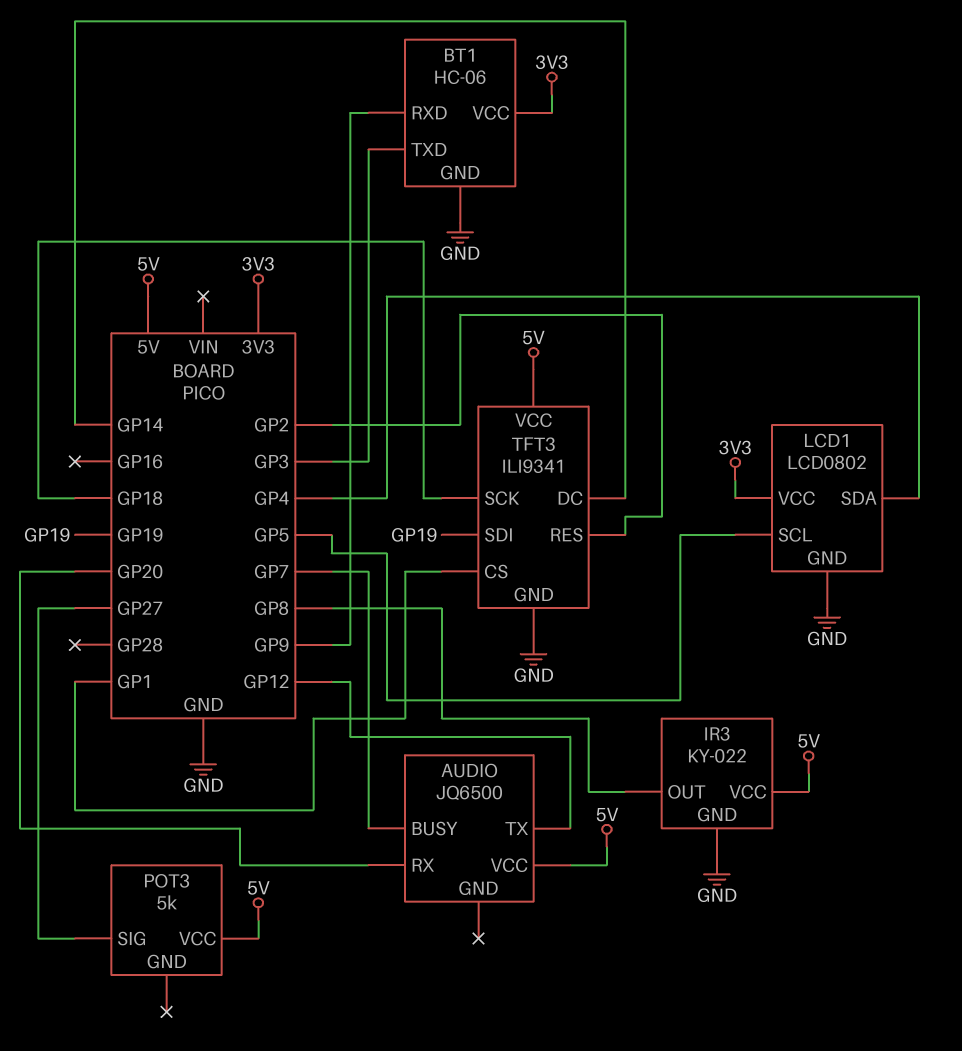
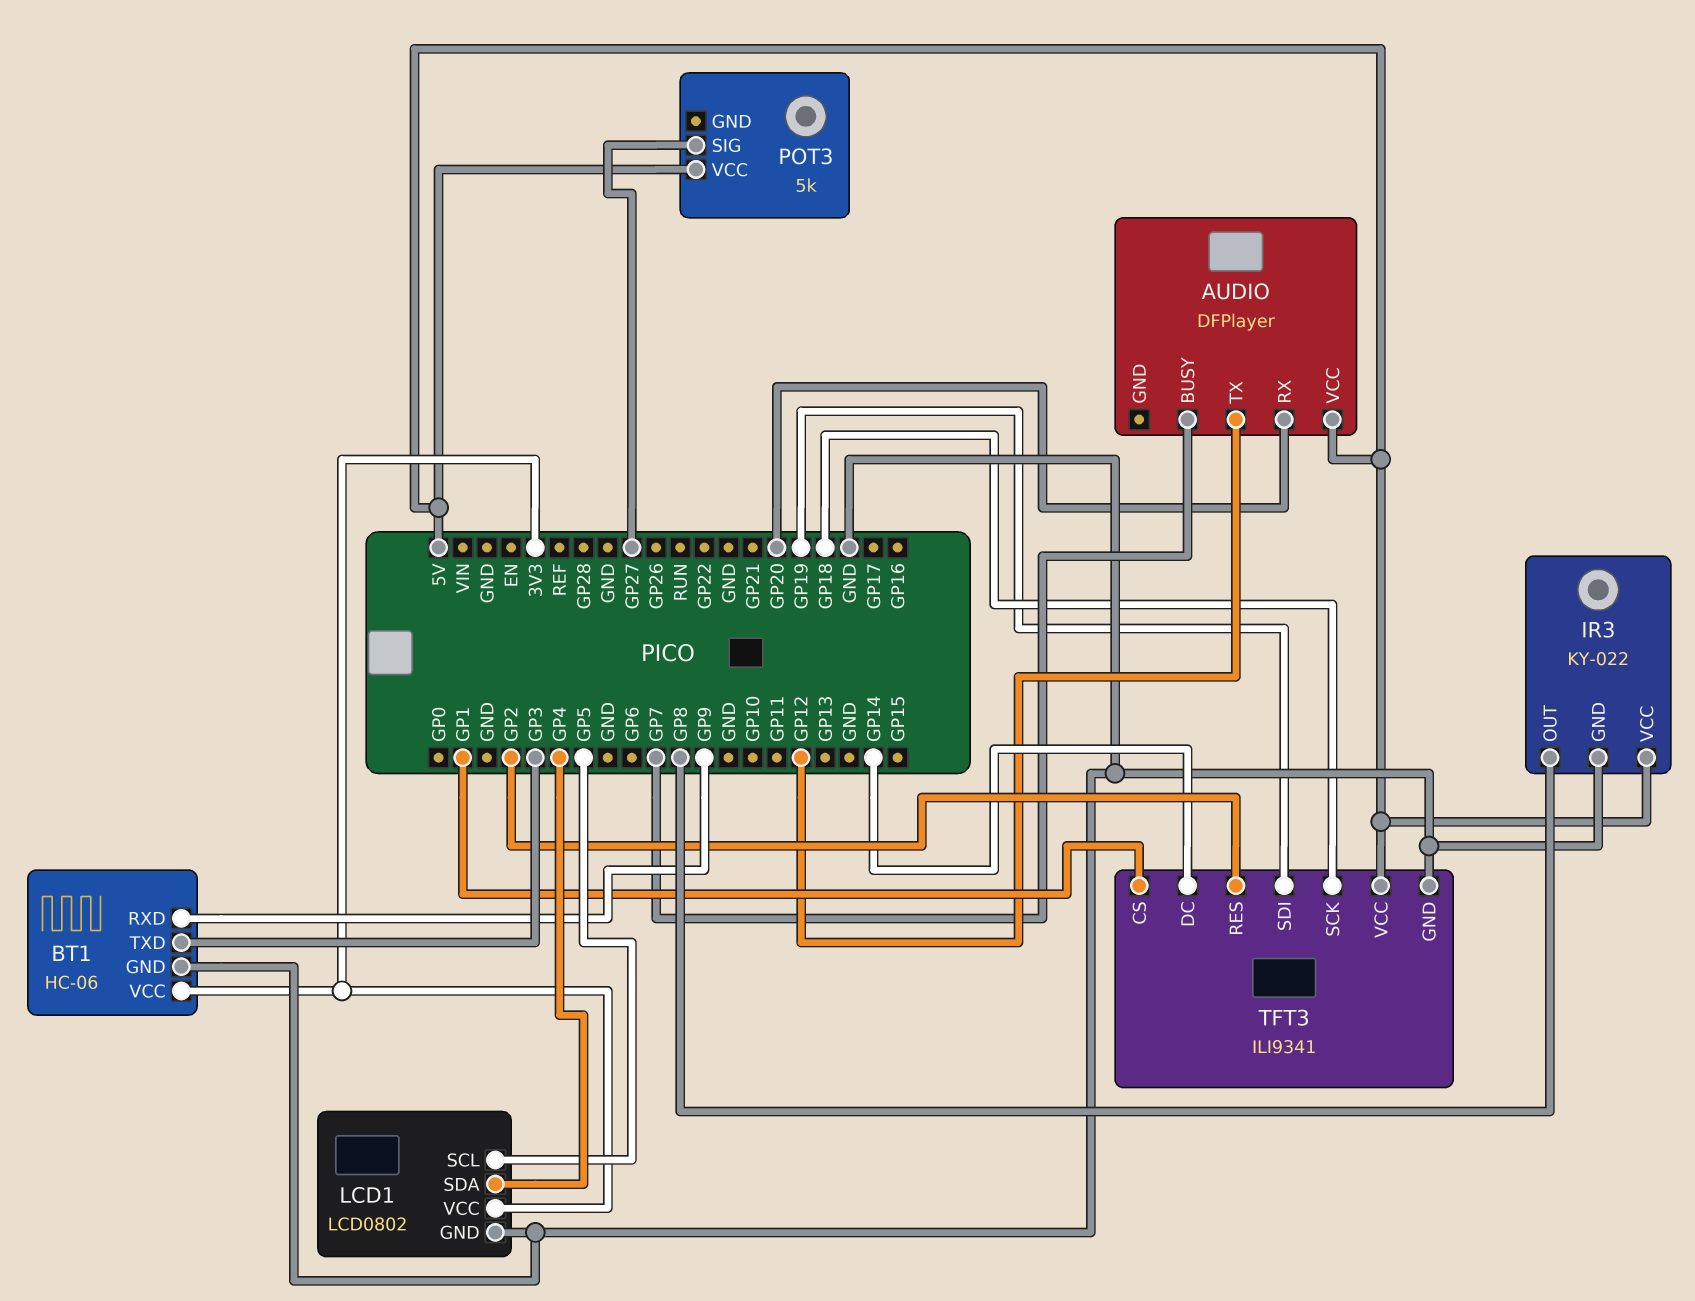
AUDIO: JQ6500 -> DFPlayer

